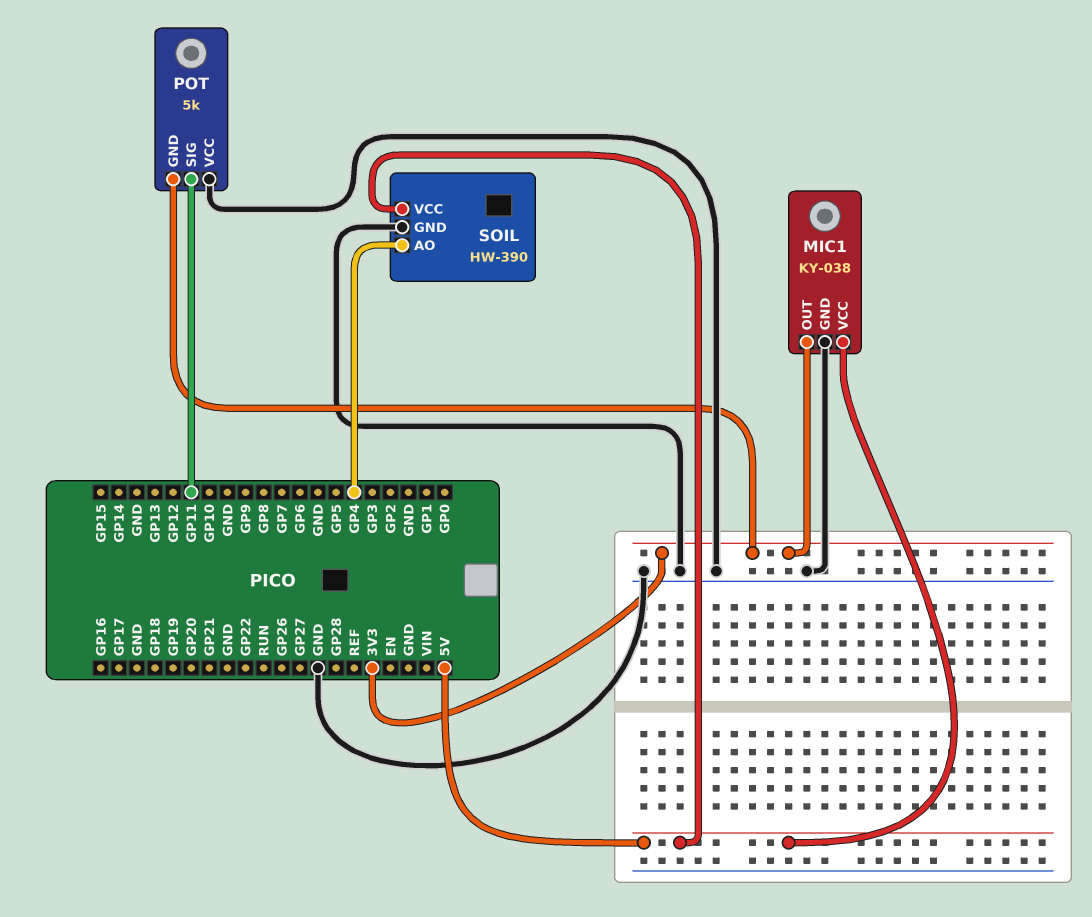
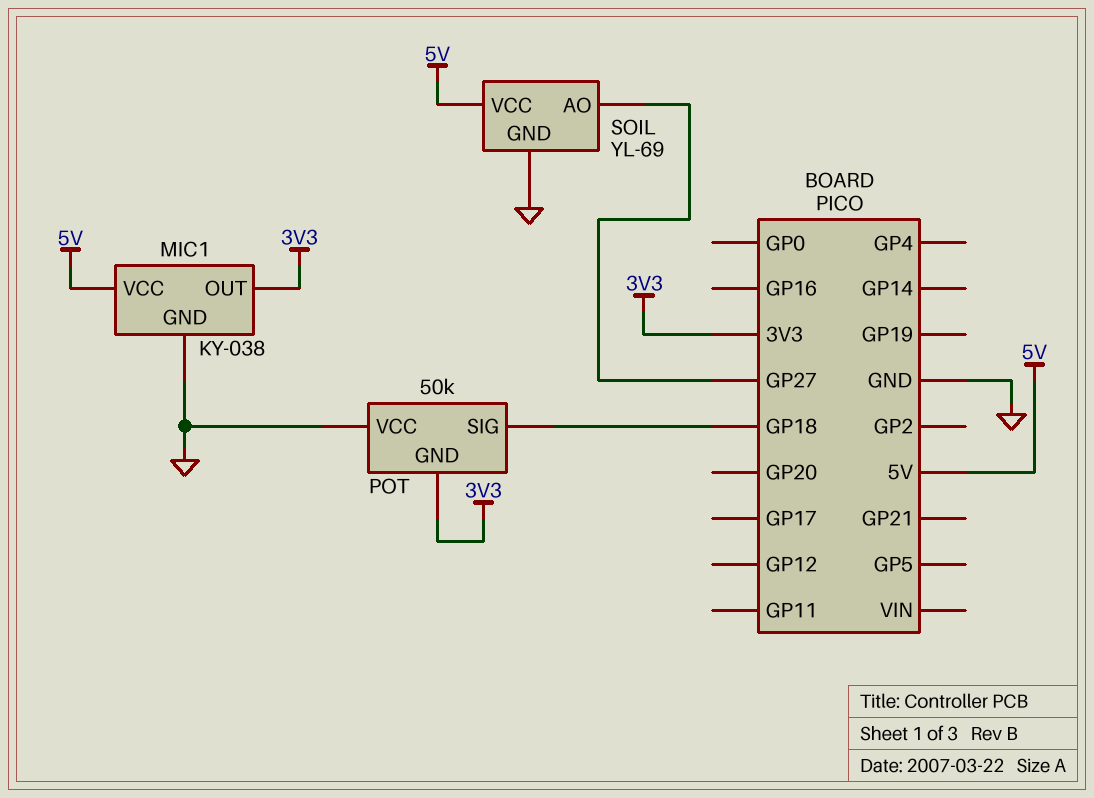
POT: 5k -> 50k
POT pin SIG: GP11 -> GP18
SOIL: HW-390 -> YL-69
SOIL pin AO: GP4 -> GP27

